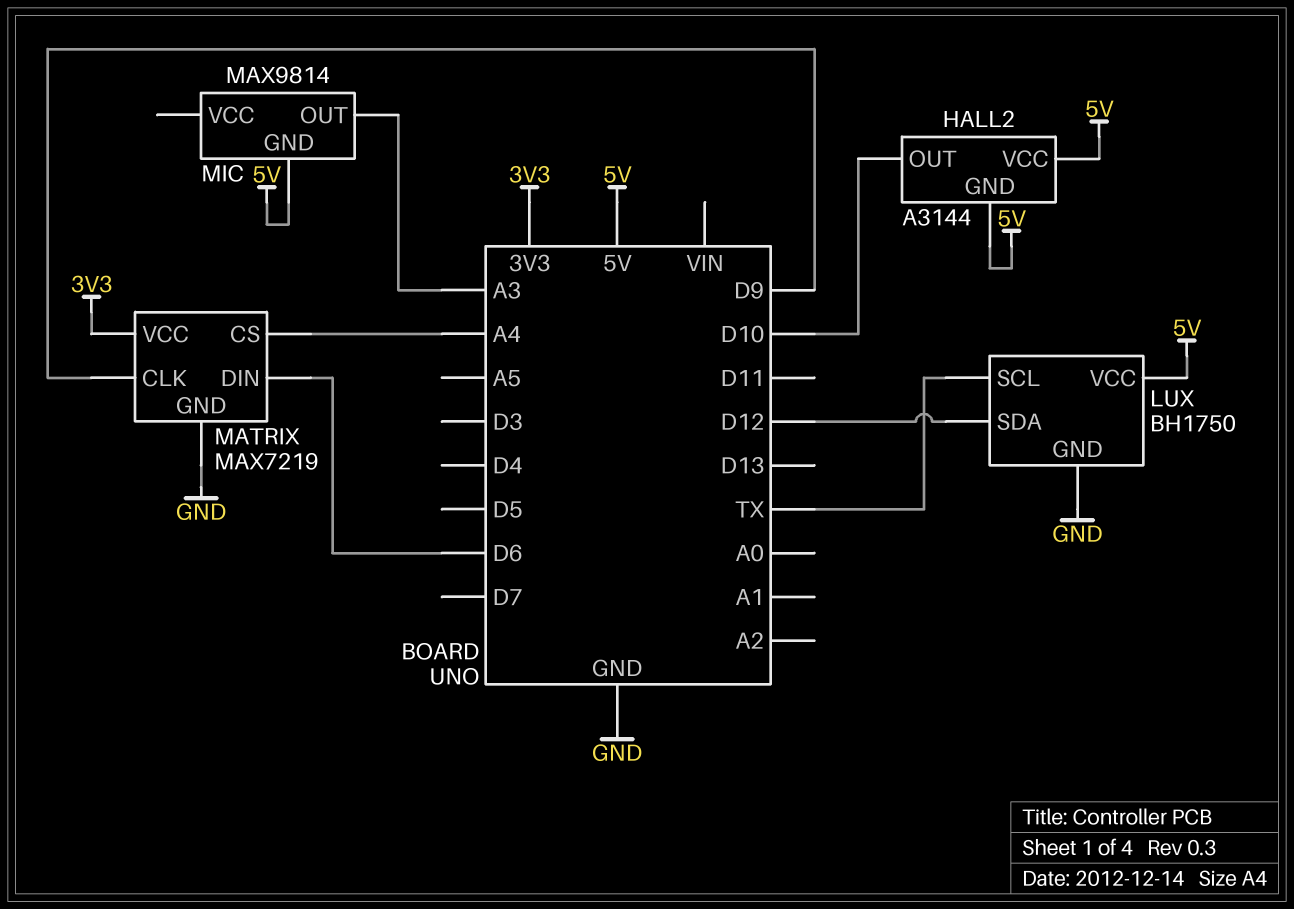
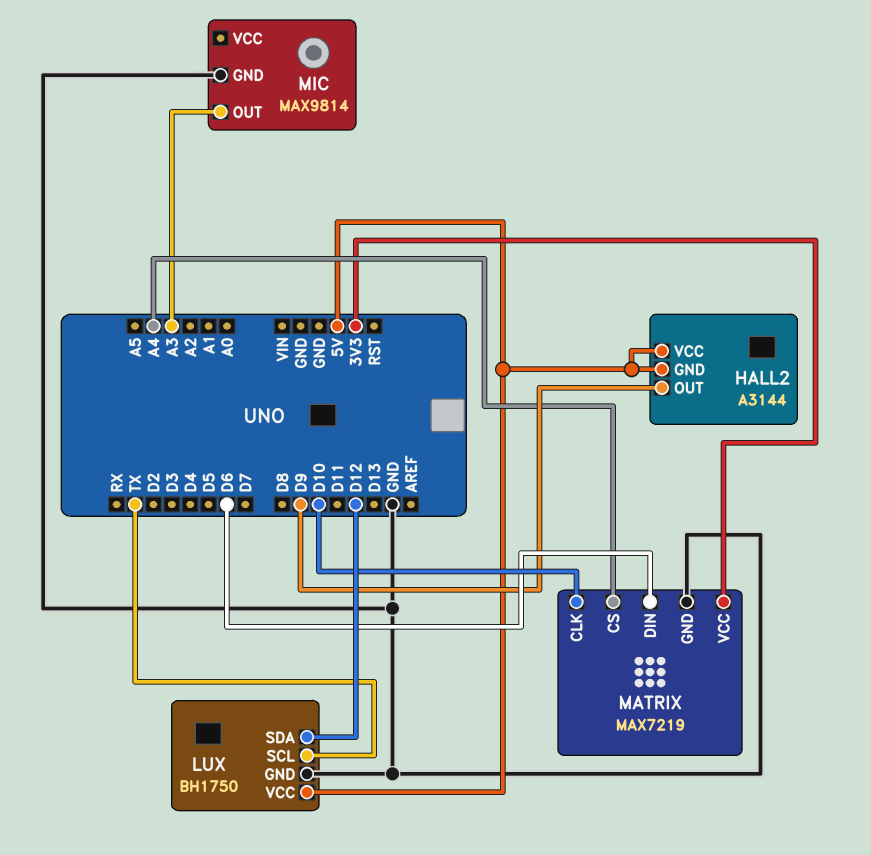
HALL2 pin OUT: D10 -> D9
MATRIX pin CLK: D9 -> D10
MIC pin GND: 5V -> GND

